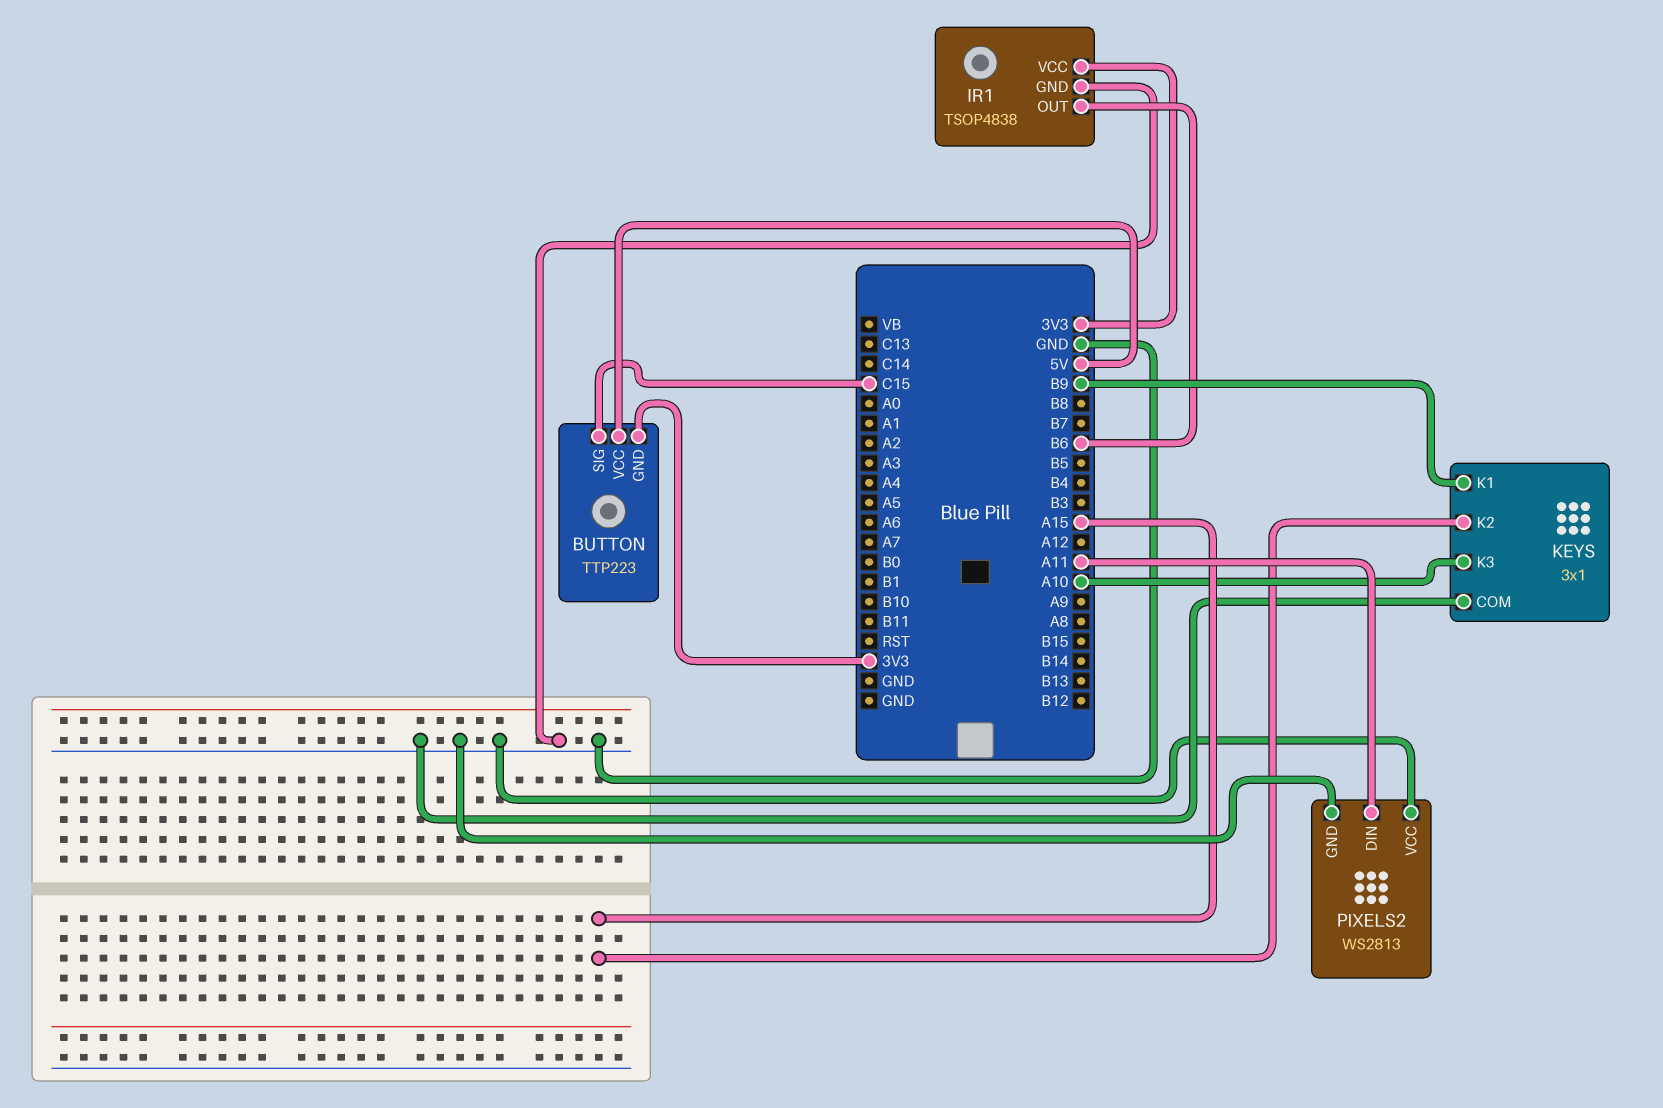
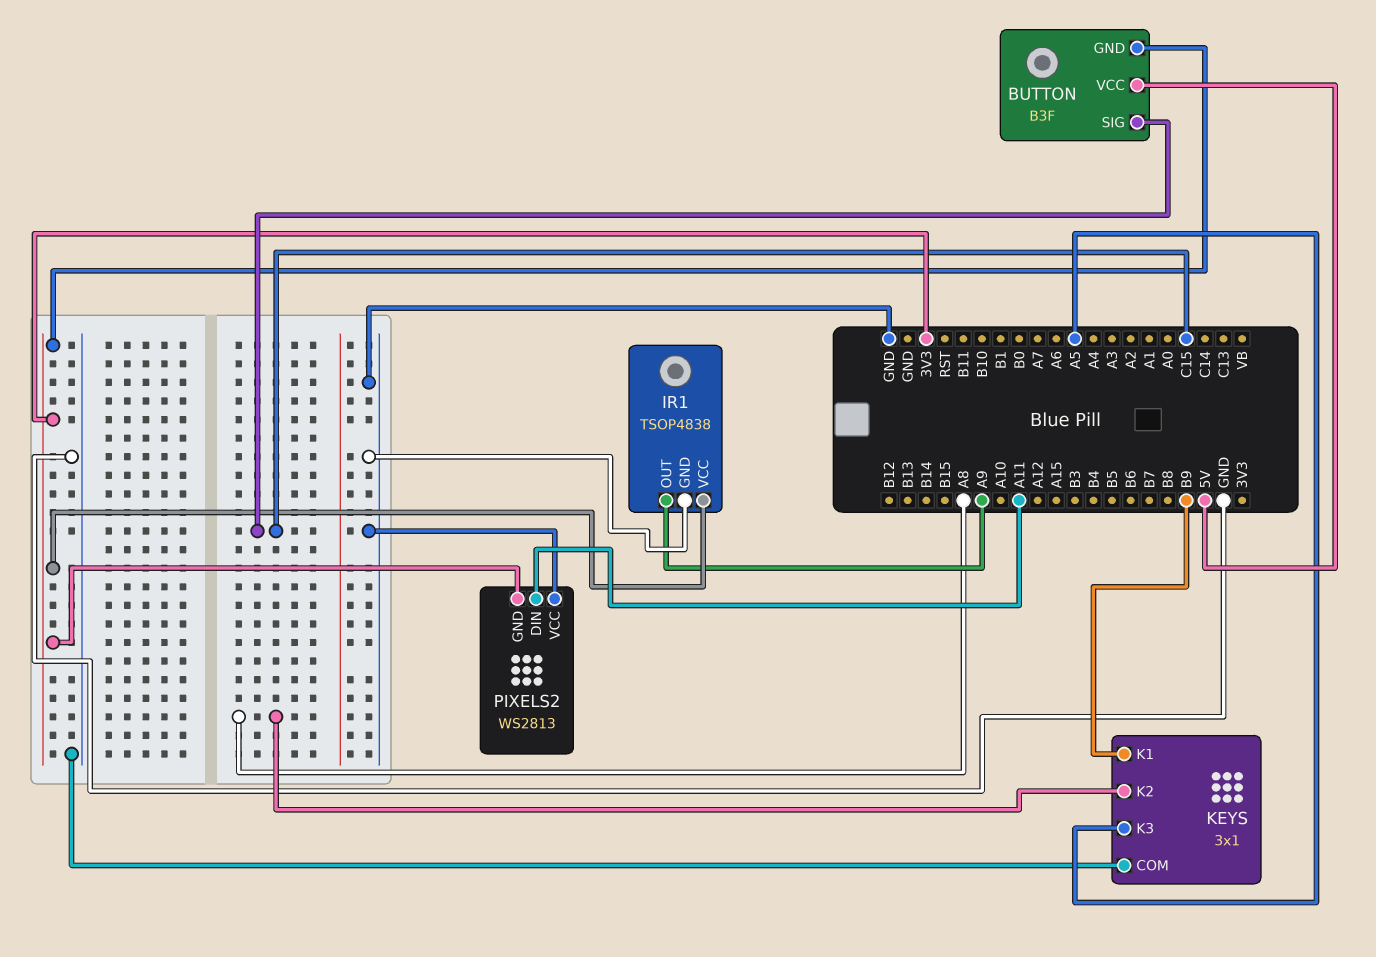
BUTTON: TTP223 -> B3F
IR1 pin OUT: B6 -> A9
KEYS pin K2: A15 -> A8
KEYS pin K3: A10 -> A5
PIXELS2 pin GND: GND -> 3V3

